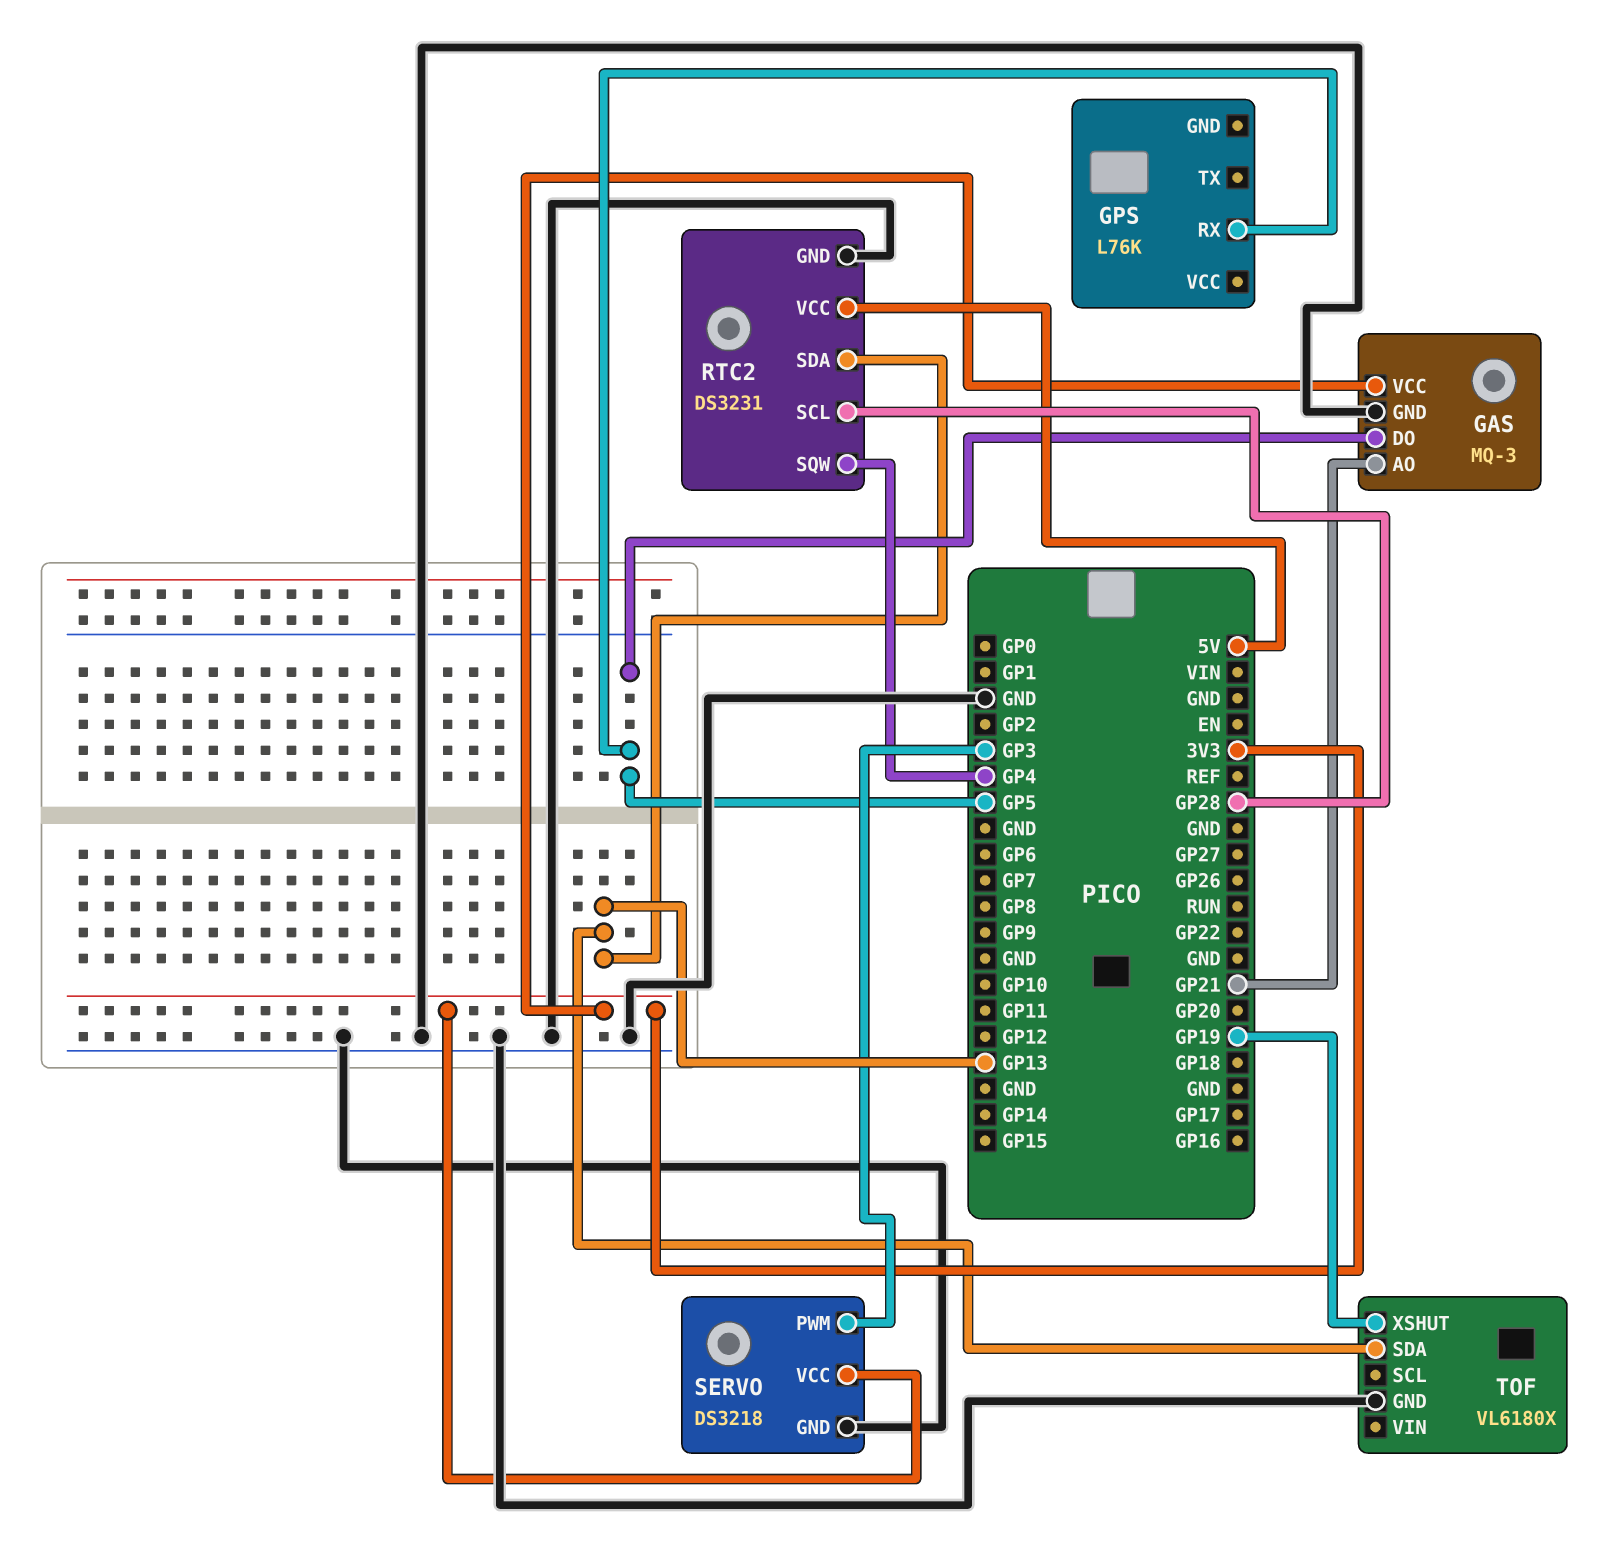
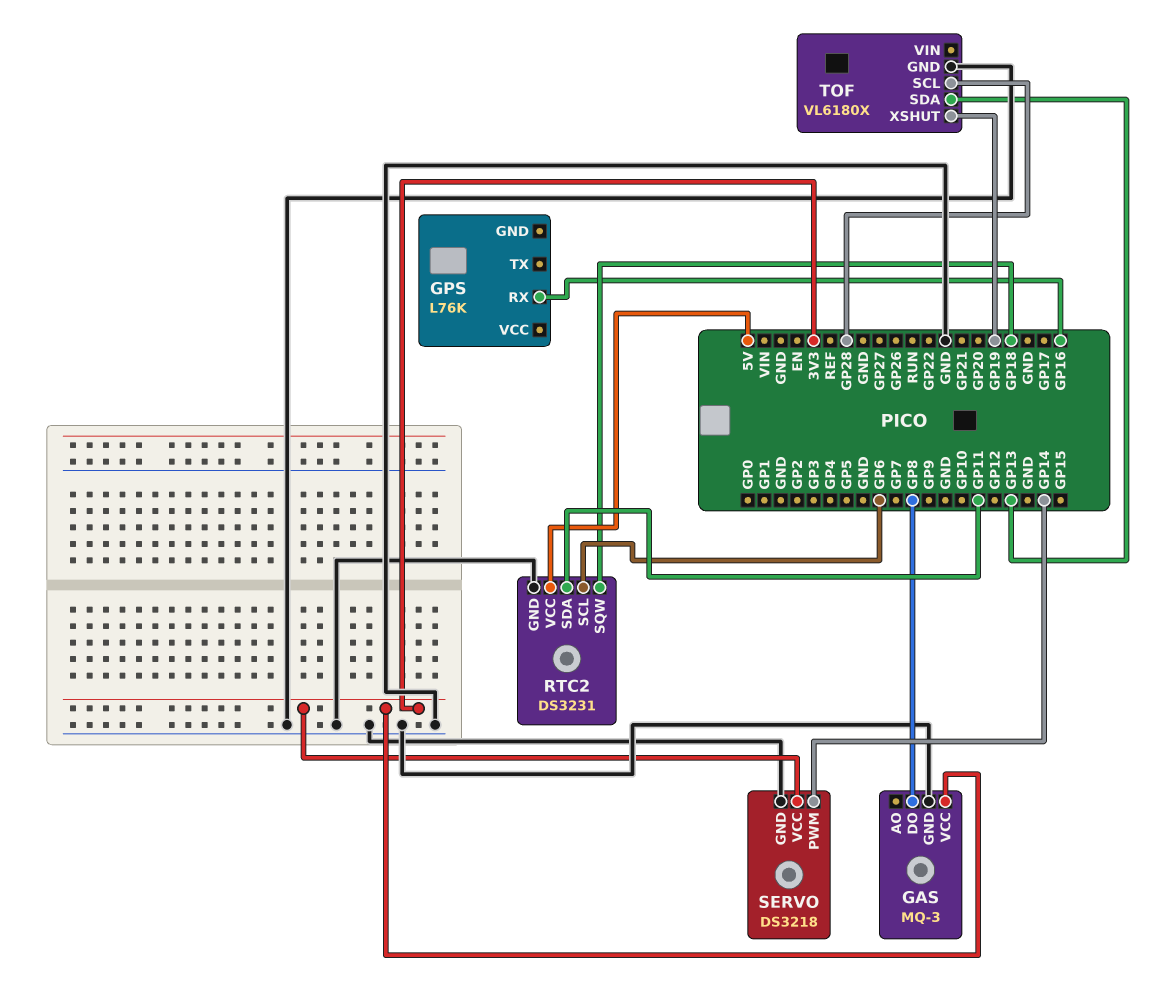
GAS pin AO: GP21 -> none
GAS pin DO: GP5 -> GP8
GPS pin RX: GP5 -> GP16
RTC2 pin SCL: GP28 -> GP6
RTC2 pin SDA: GP13 -> GP11
RTC2 pin SQW: GP4 -> GP18
SERVO pin PWM: GP3 -> GP14
TOF pin SCL: none -> GP28

